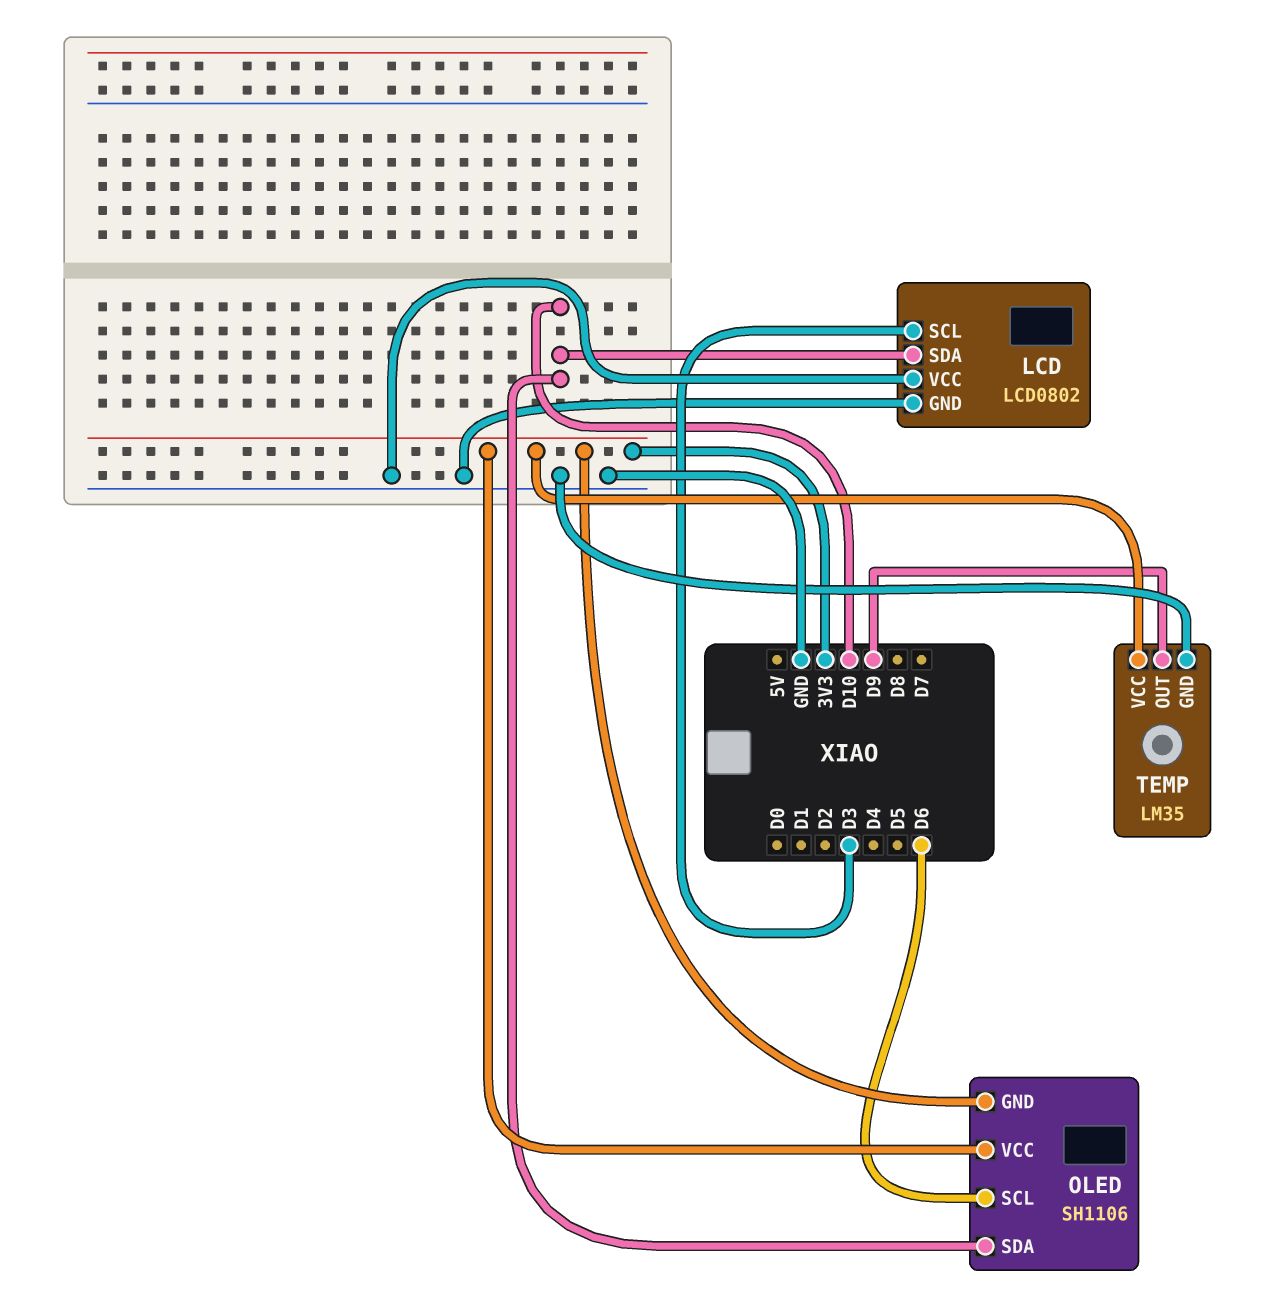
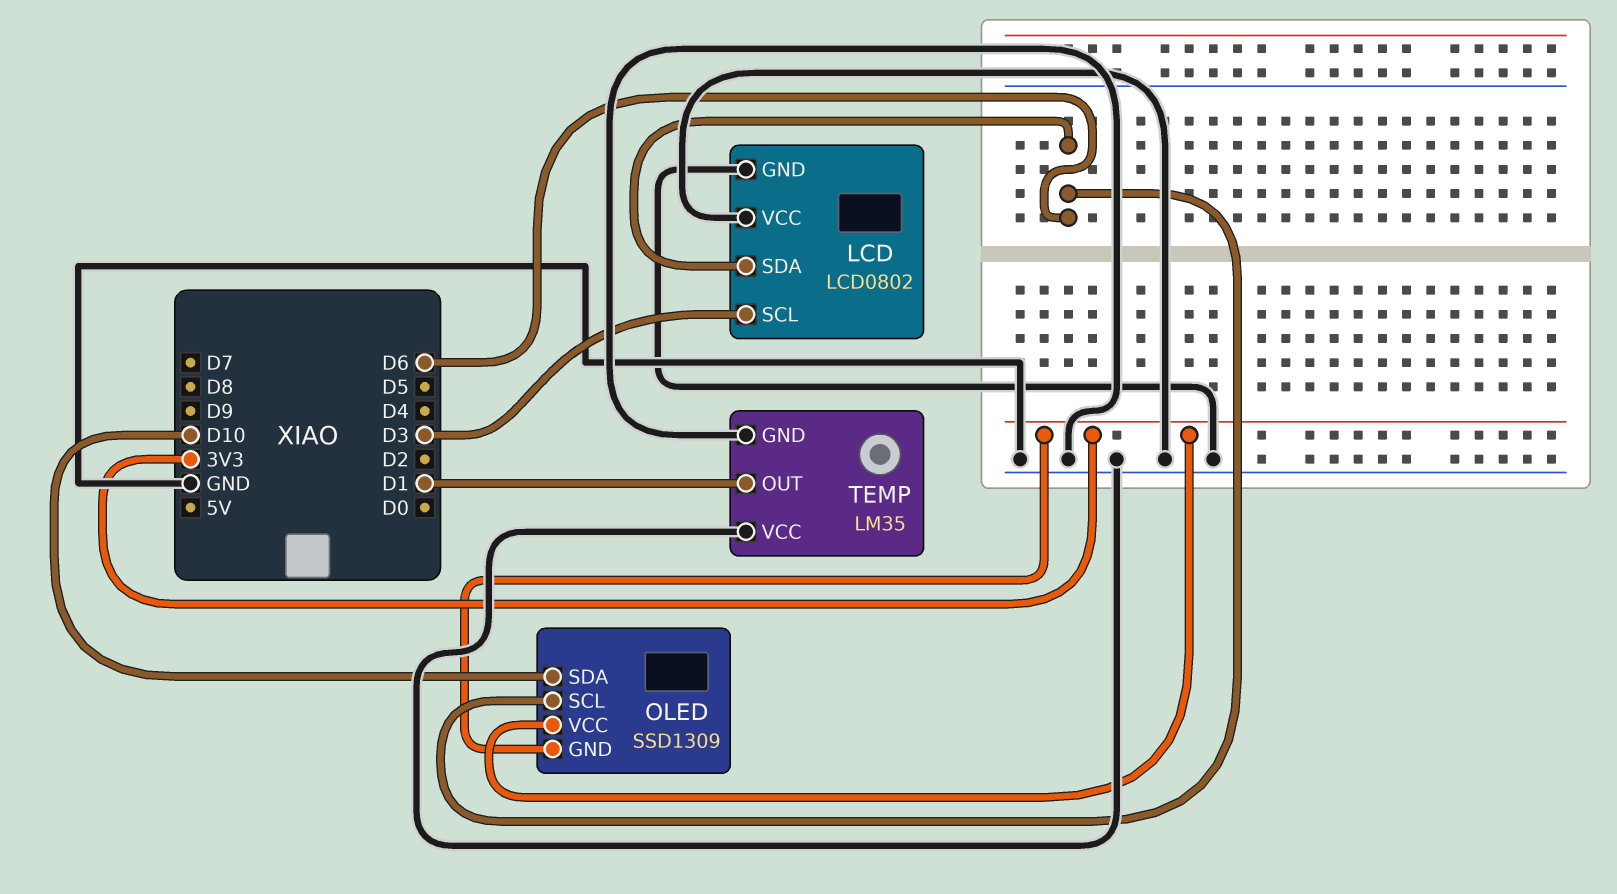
LCD pin SDA: D10 -> D6
OLED: SH1106 -> SSD1309
TEMP pin OUT: D9 -> D1
TEMP pin VCC: 3V3 -> GND

